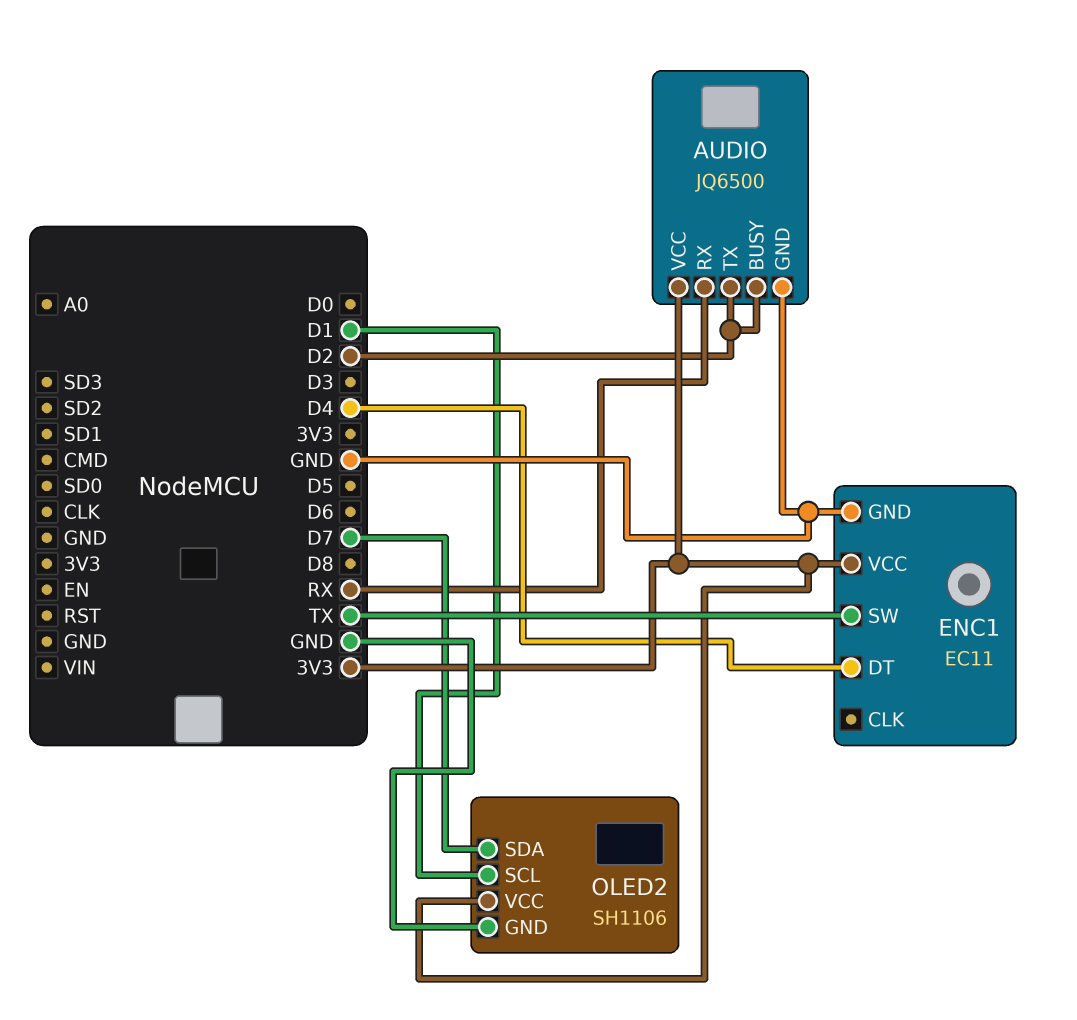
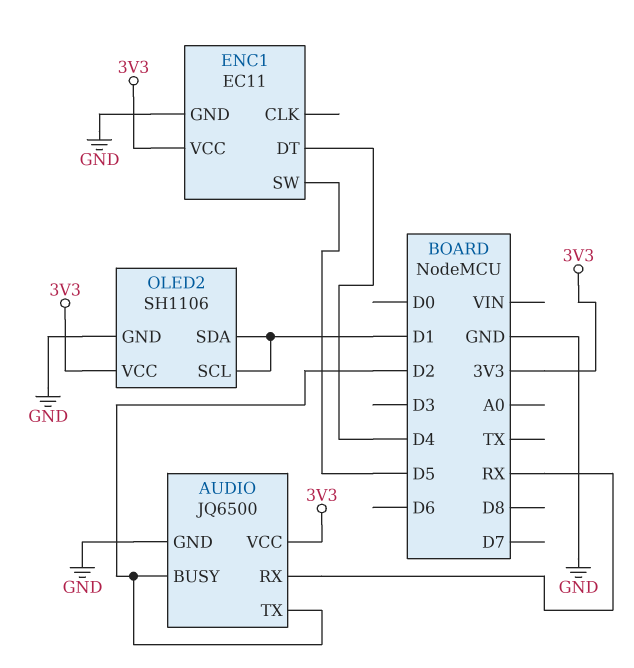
ENC1 pin SW: TX -> D5
OLED2 pin SDA: D7 -> D1

